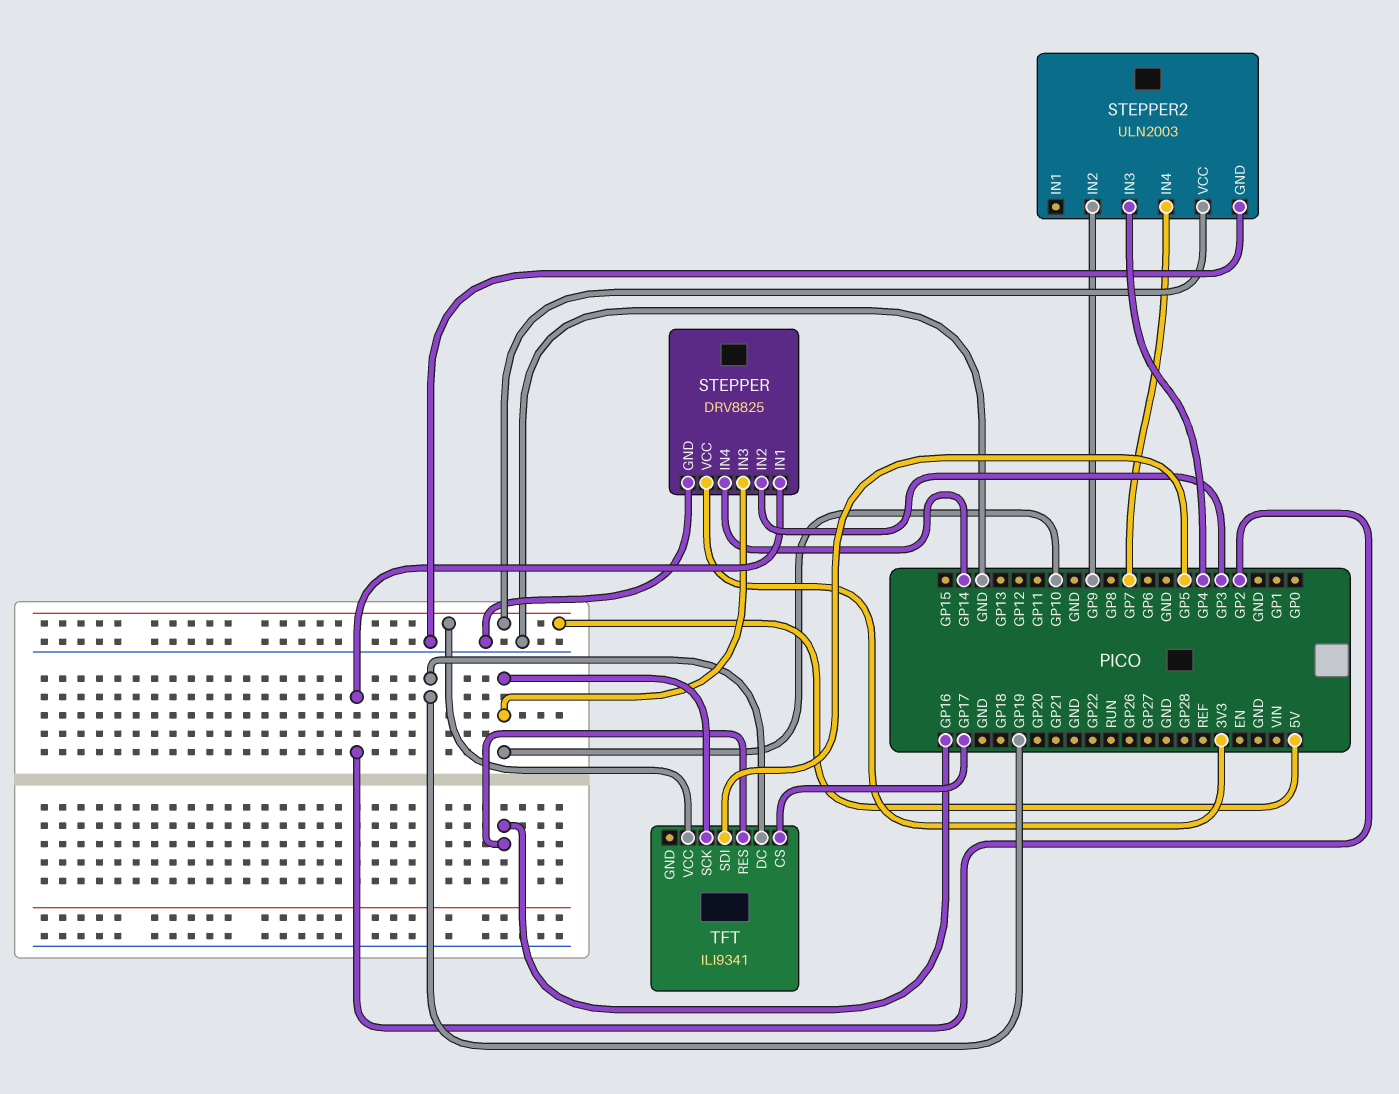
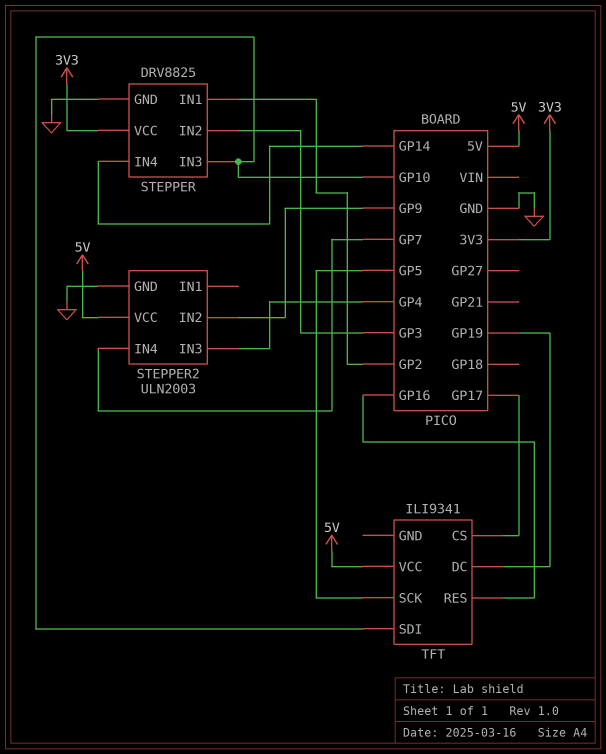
TFT pin SCK: GP10 -> GP5
TFT pin SDI: GP5 -> GP10

